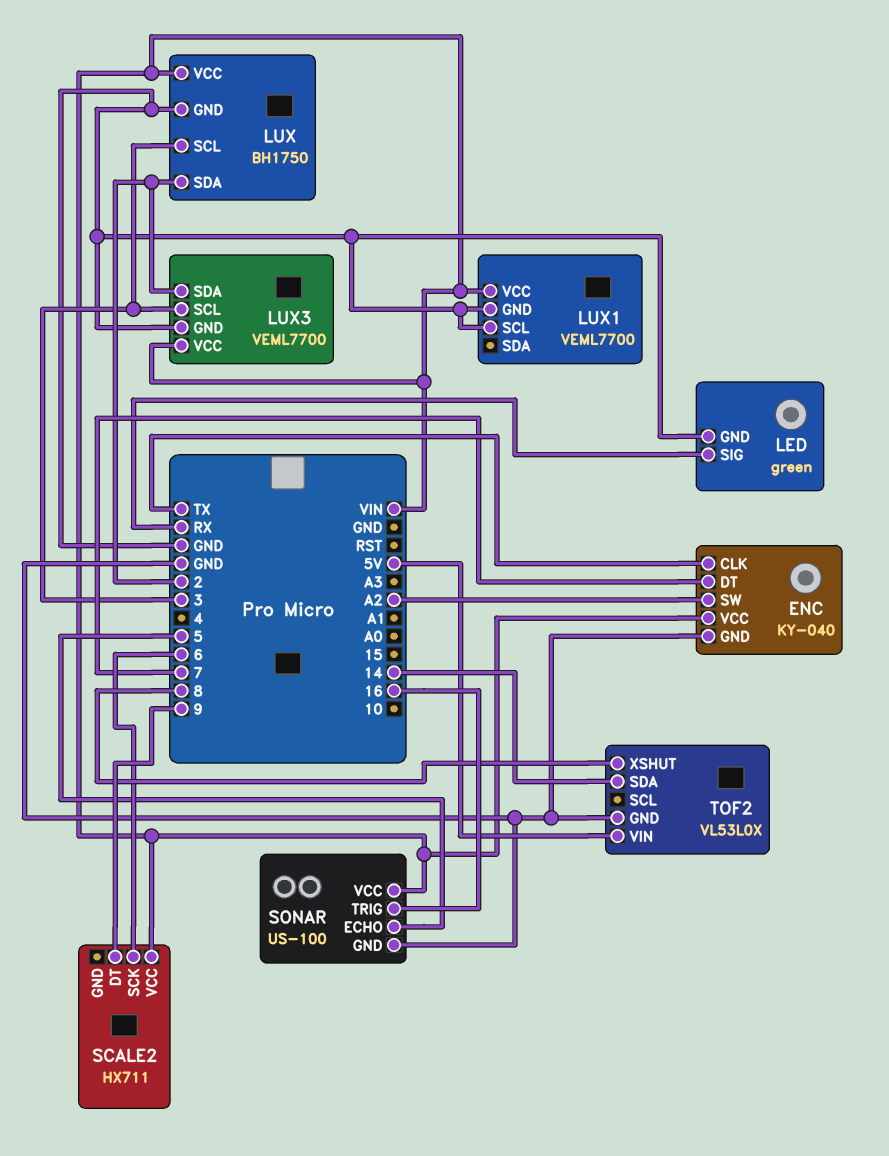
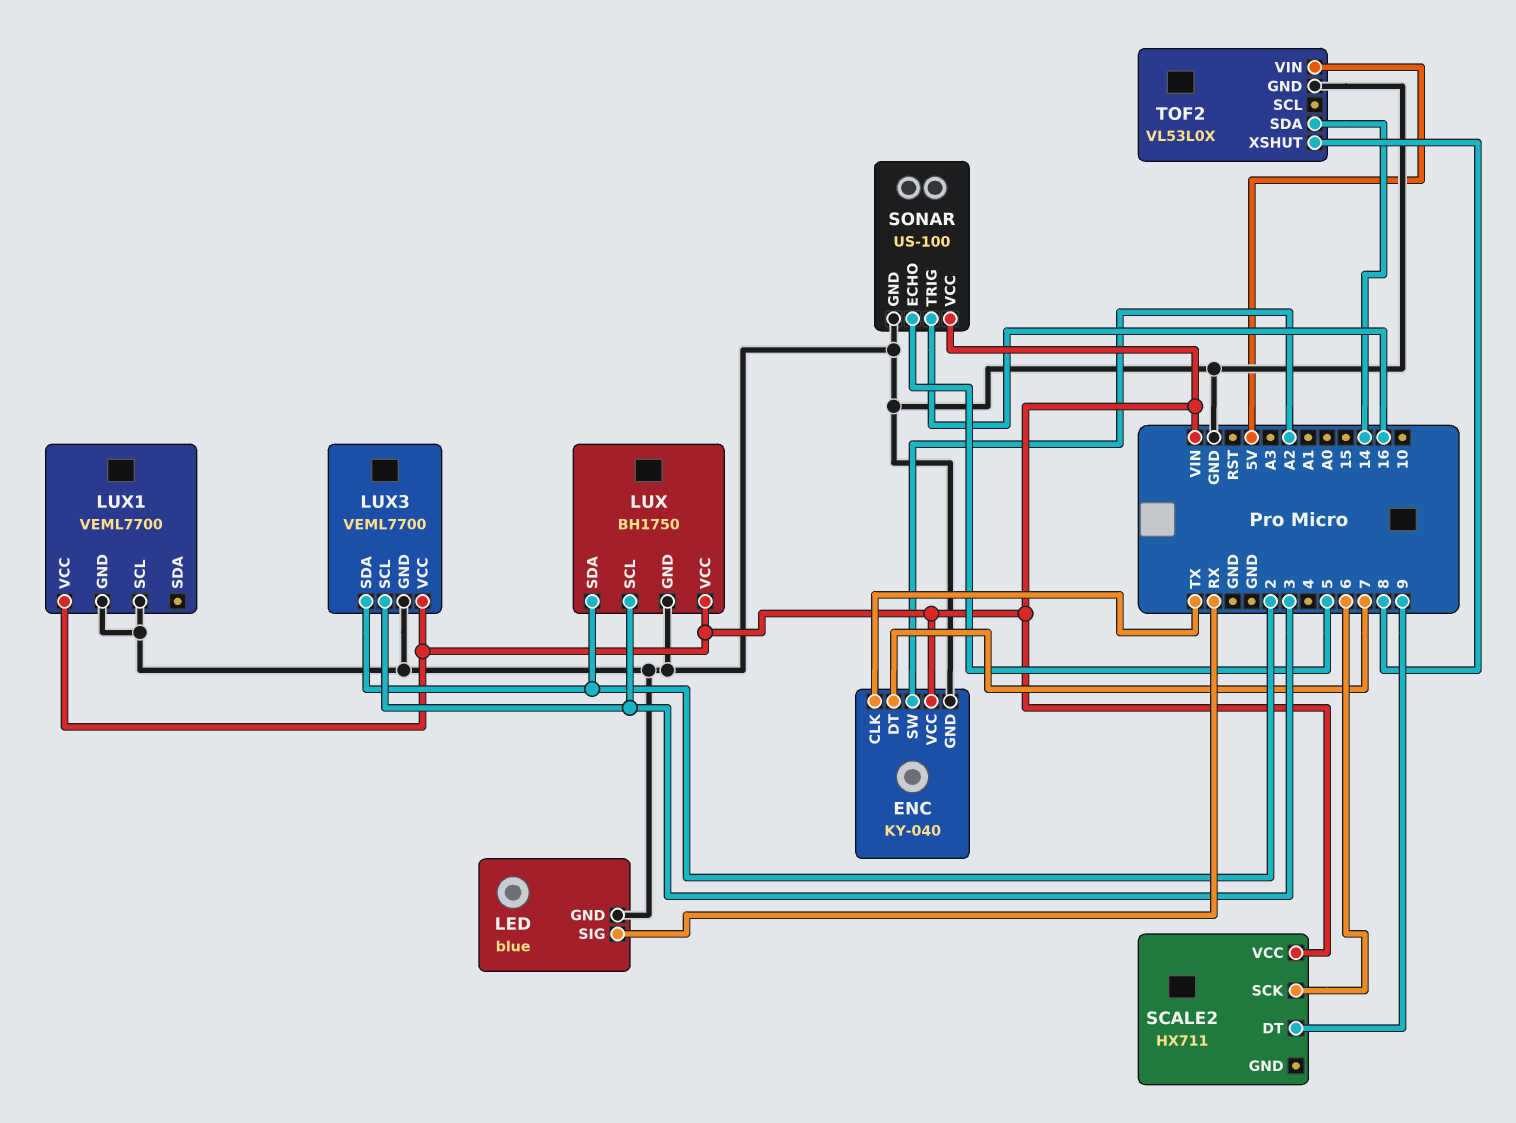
LED: green -> blue

